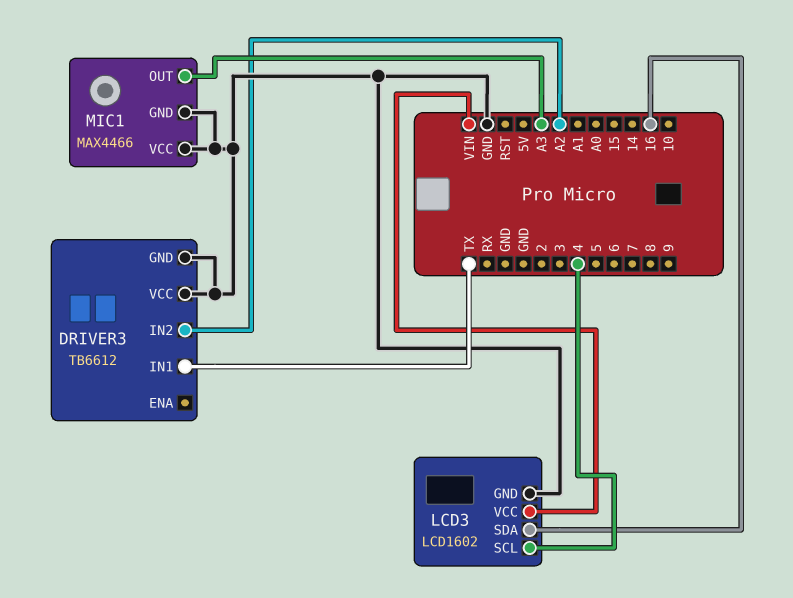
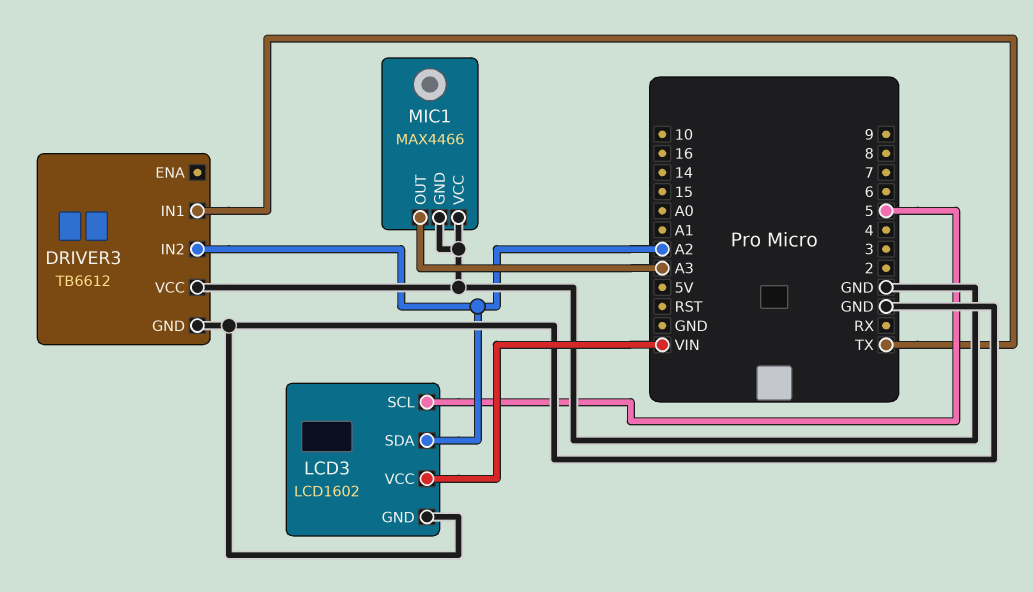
LCD3 pin SCL: 4 -> 5
LCD3 pin SDA: 16 -> A2

